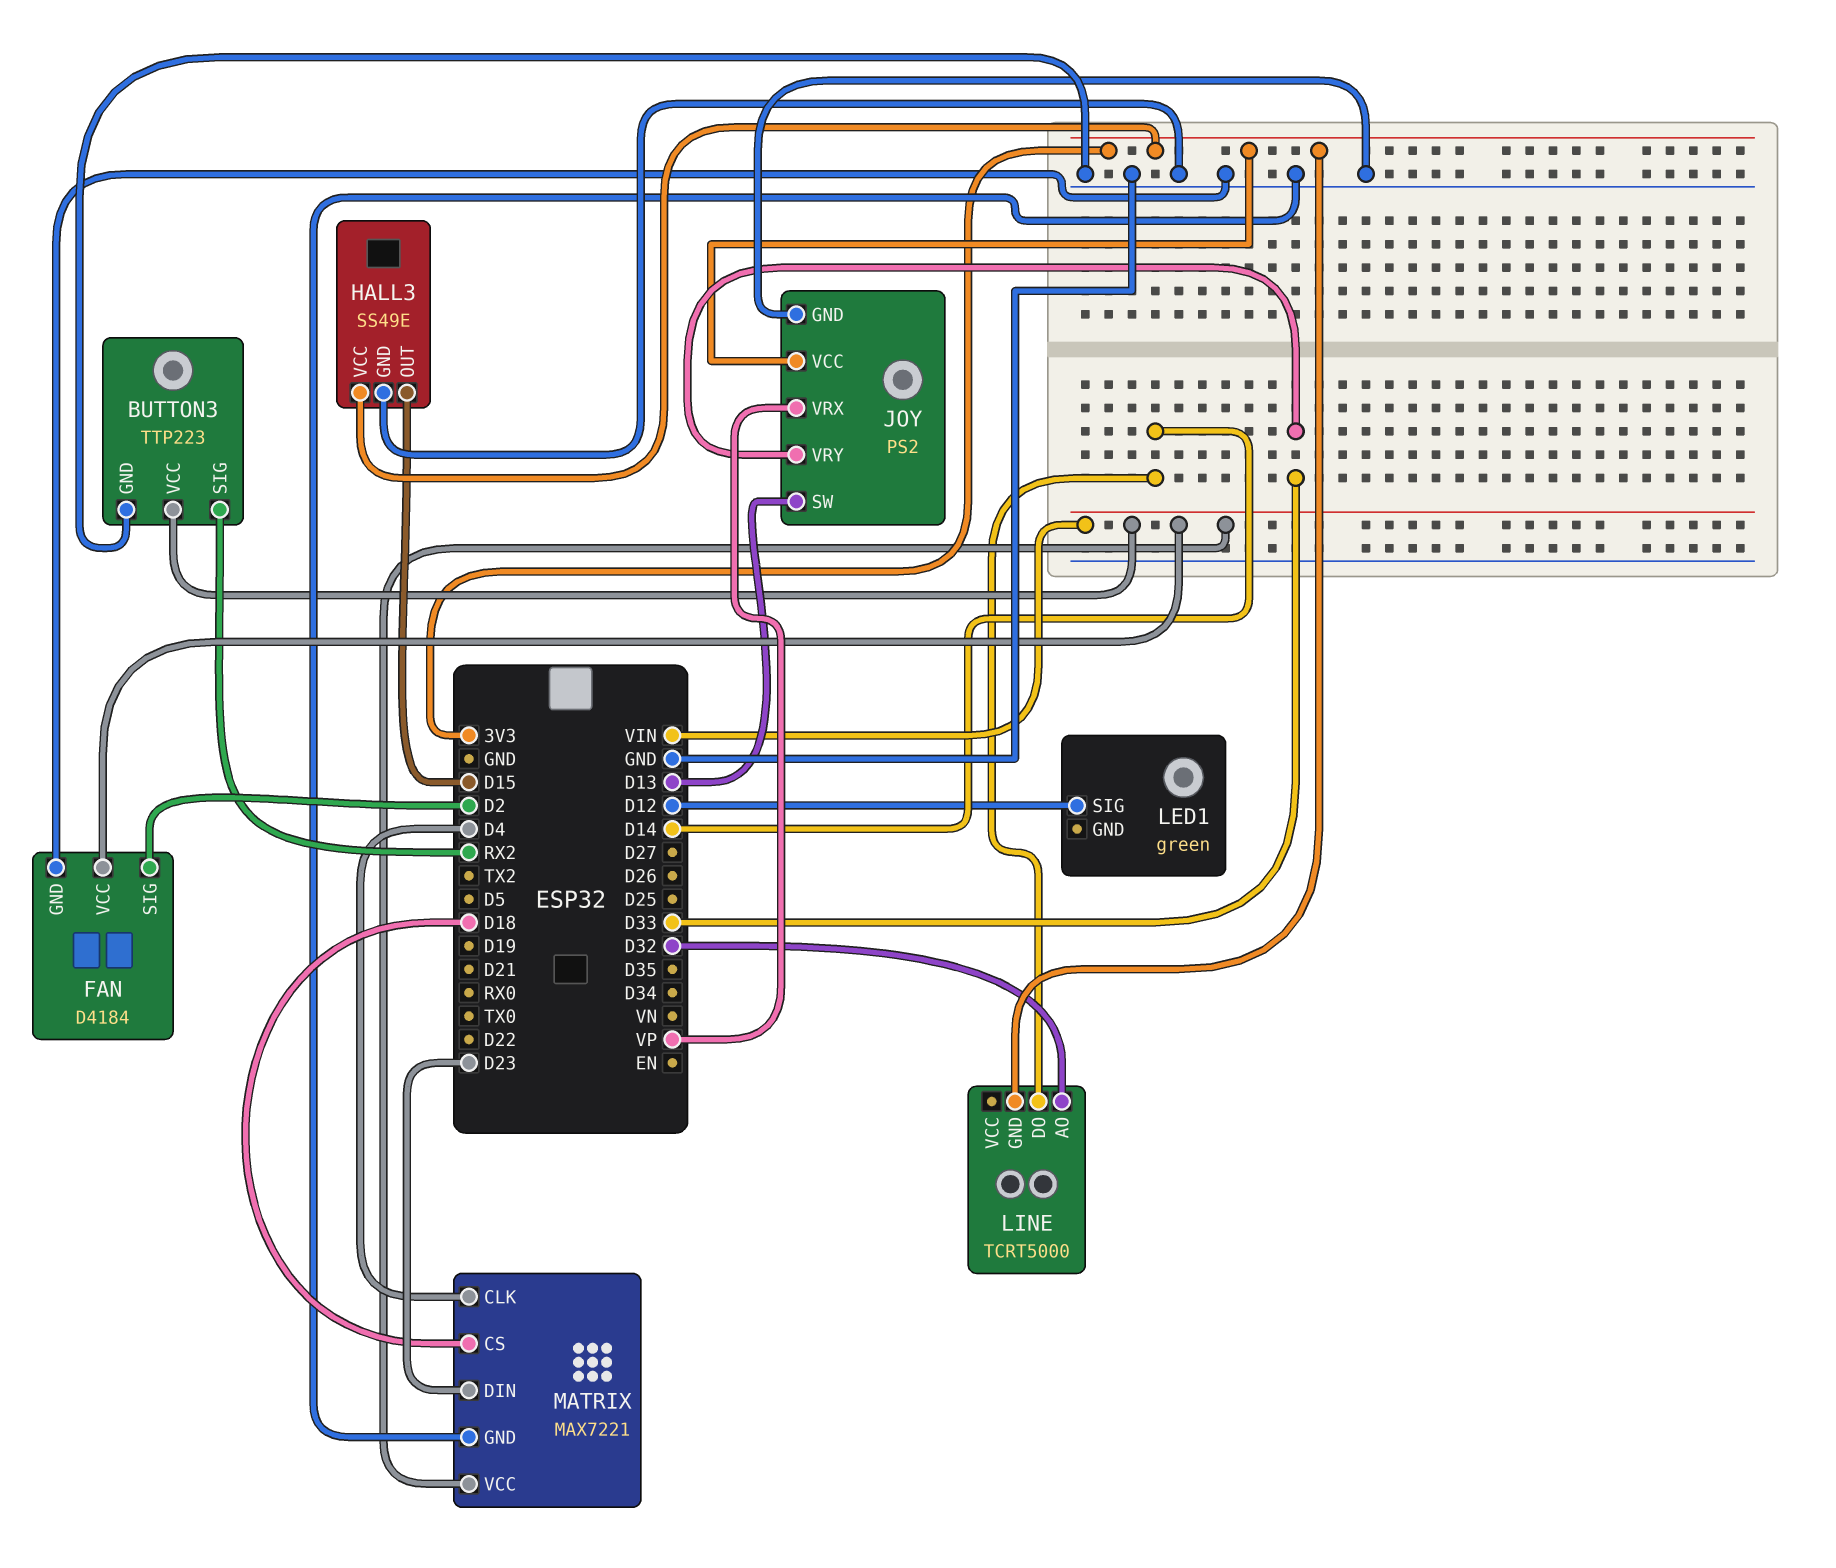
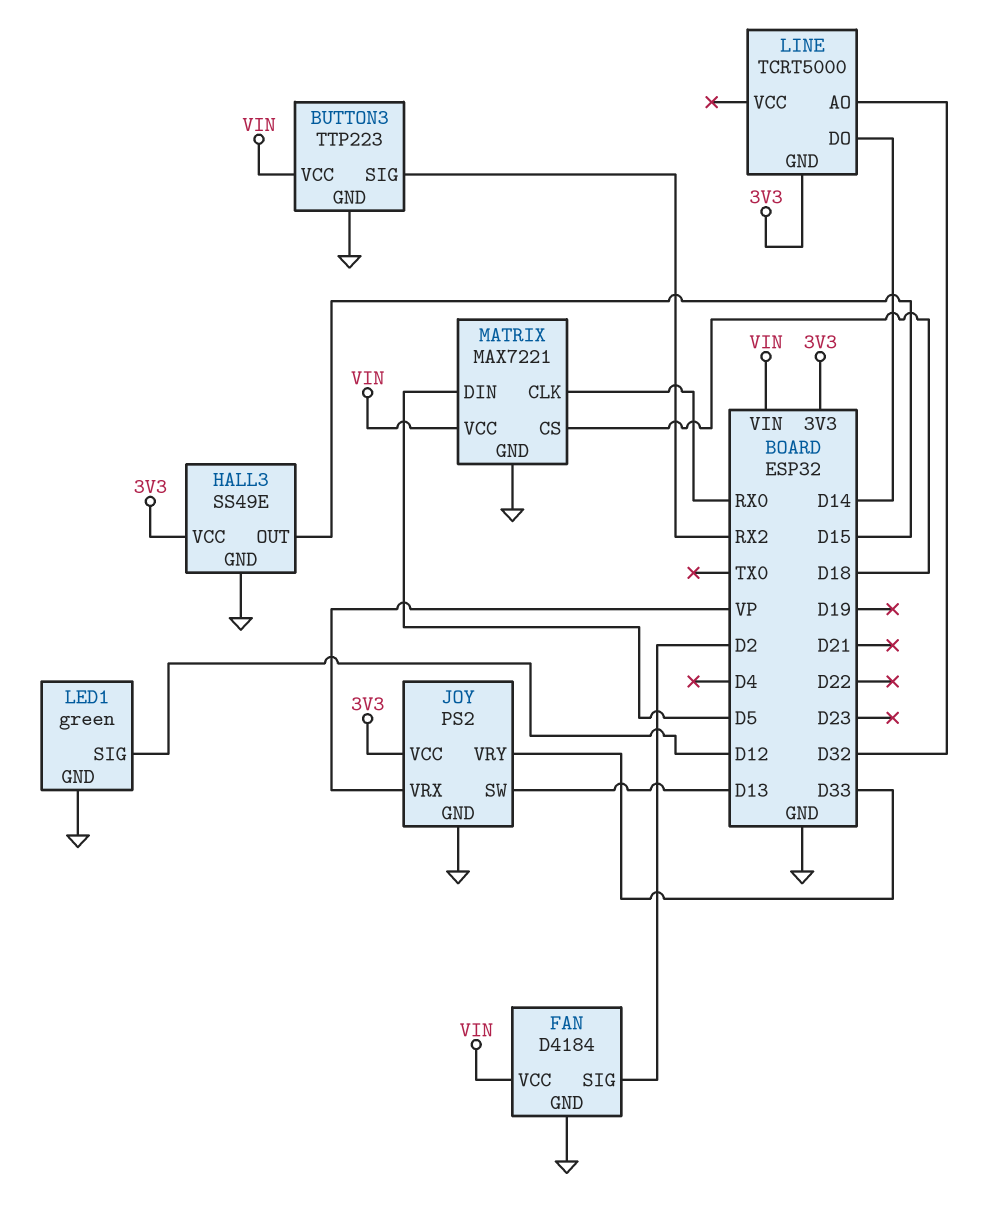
LED1 pin GND: none -> GND
MATRIX pin CLK: D4 -> RX0
MATRIX pin DIN: D23 -> D5

